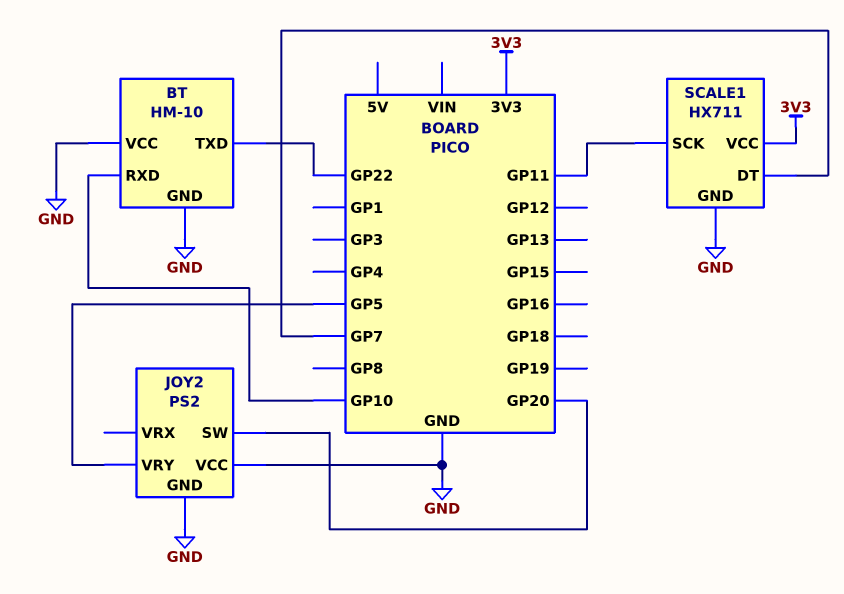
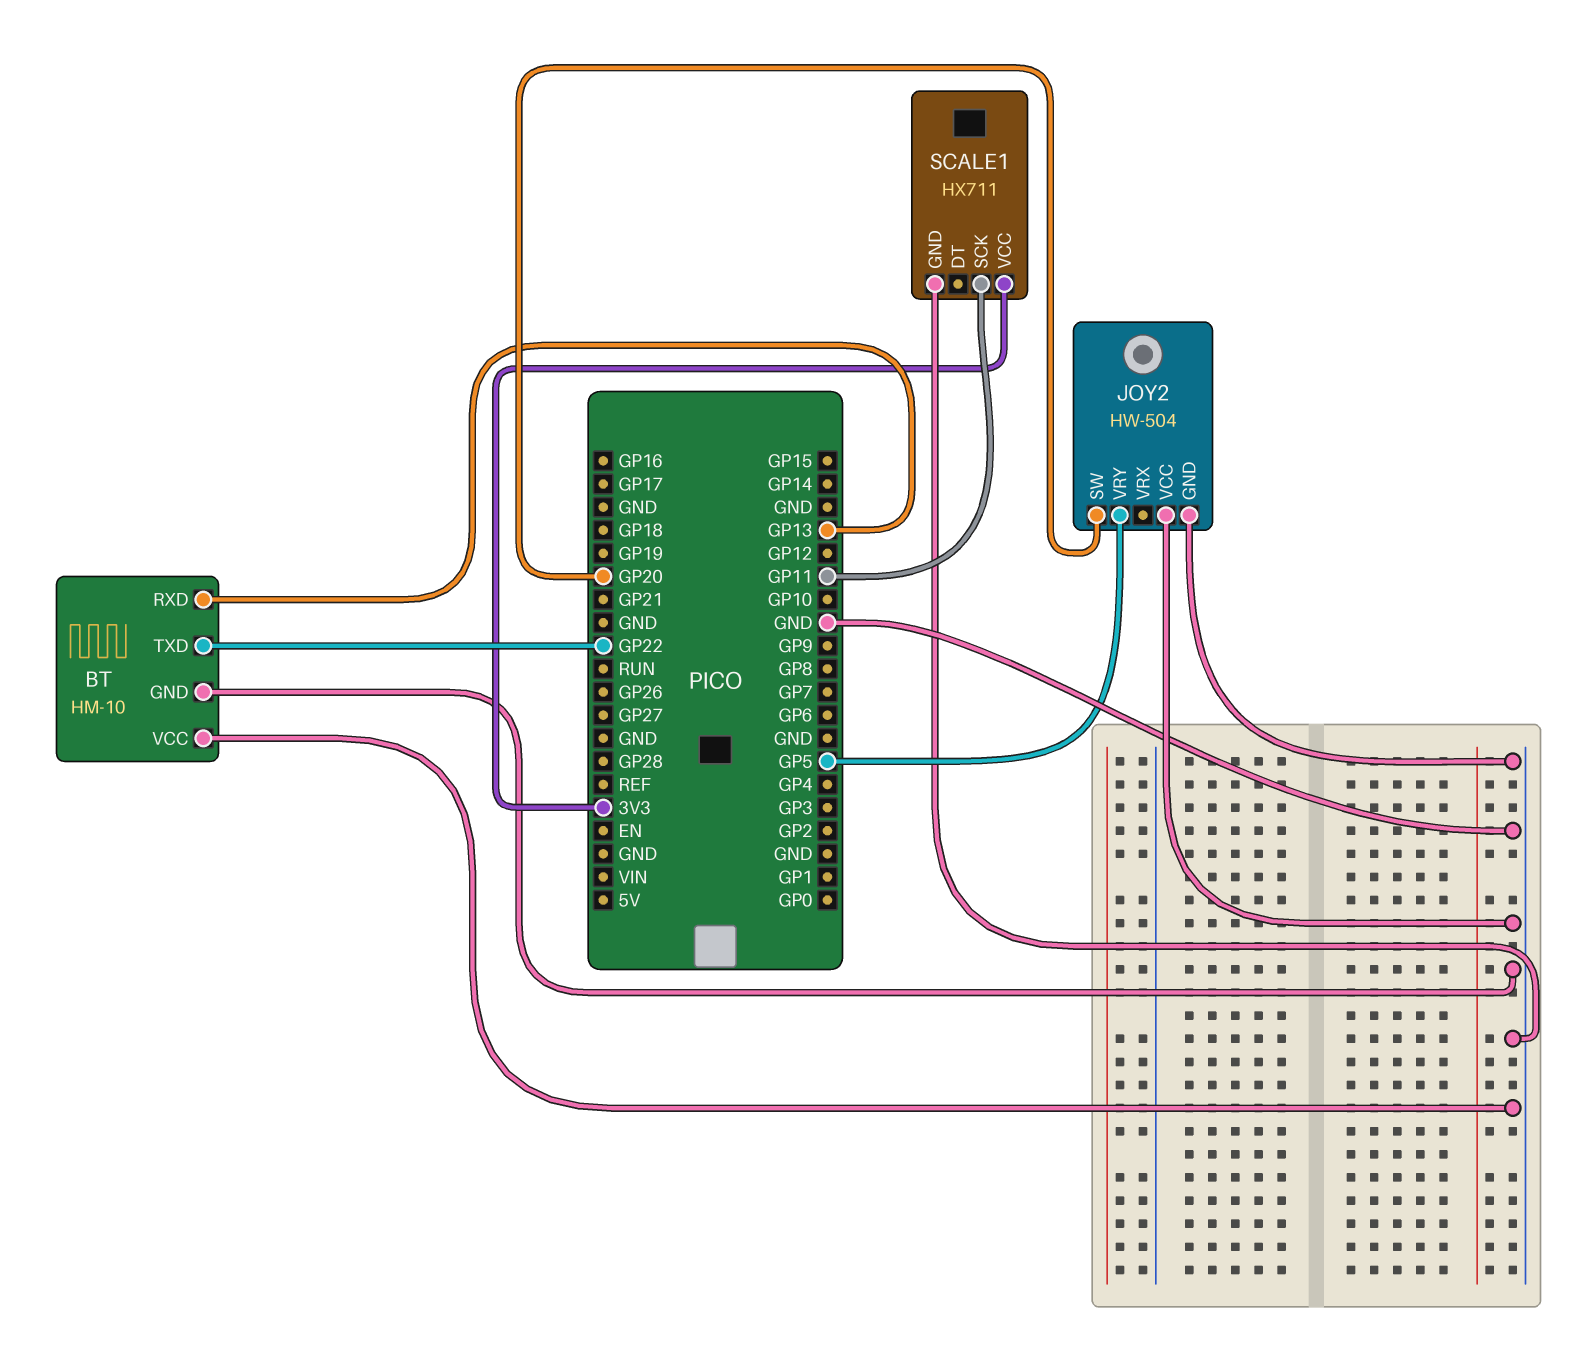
BT pin RXD: GP10 -> GP13
JOY2: PS2 -> HW-504
SCALE1 pin DT: GP7 -> none

